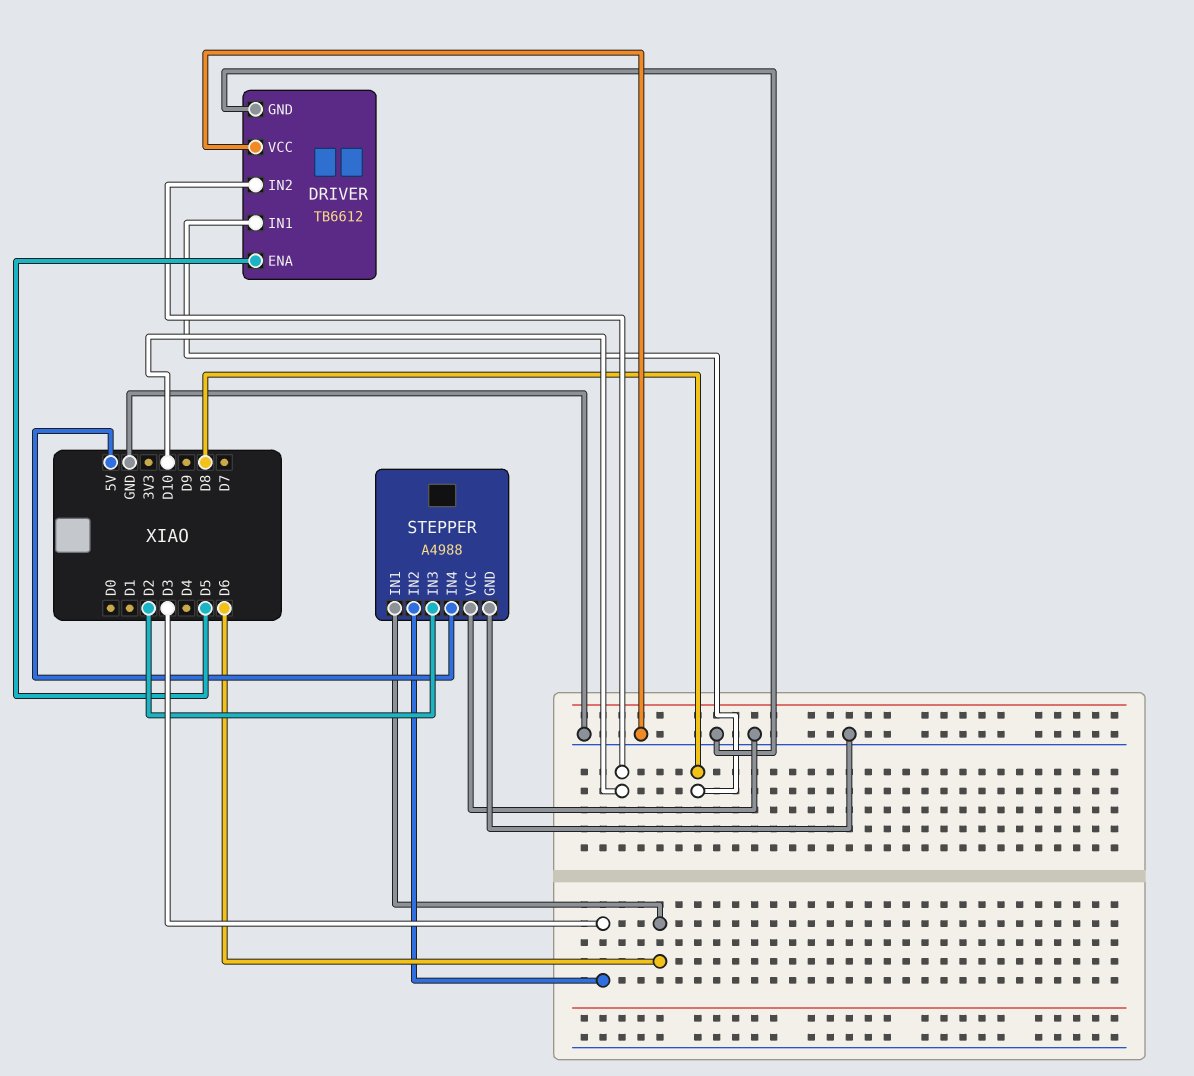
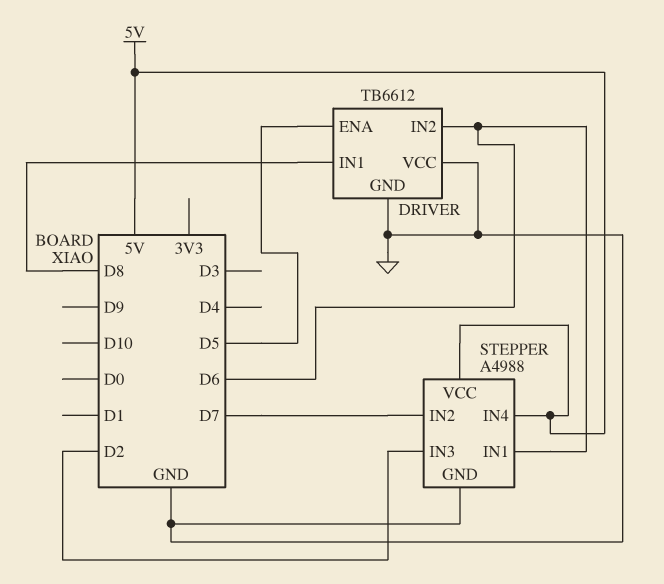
DRIVER pin IN2: D10 -> D6
STEPPER pin IN2: D3 -> D7
STEPPER pin VCC: GND -> 5V

